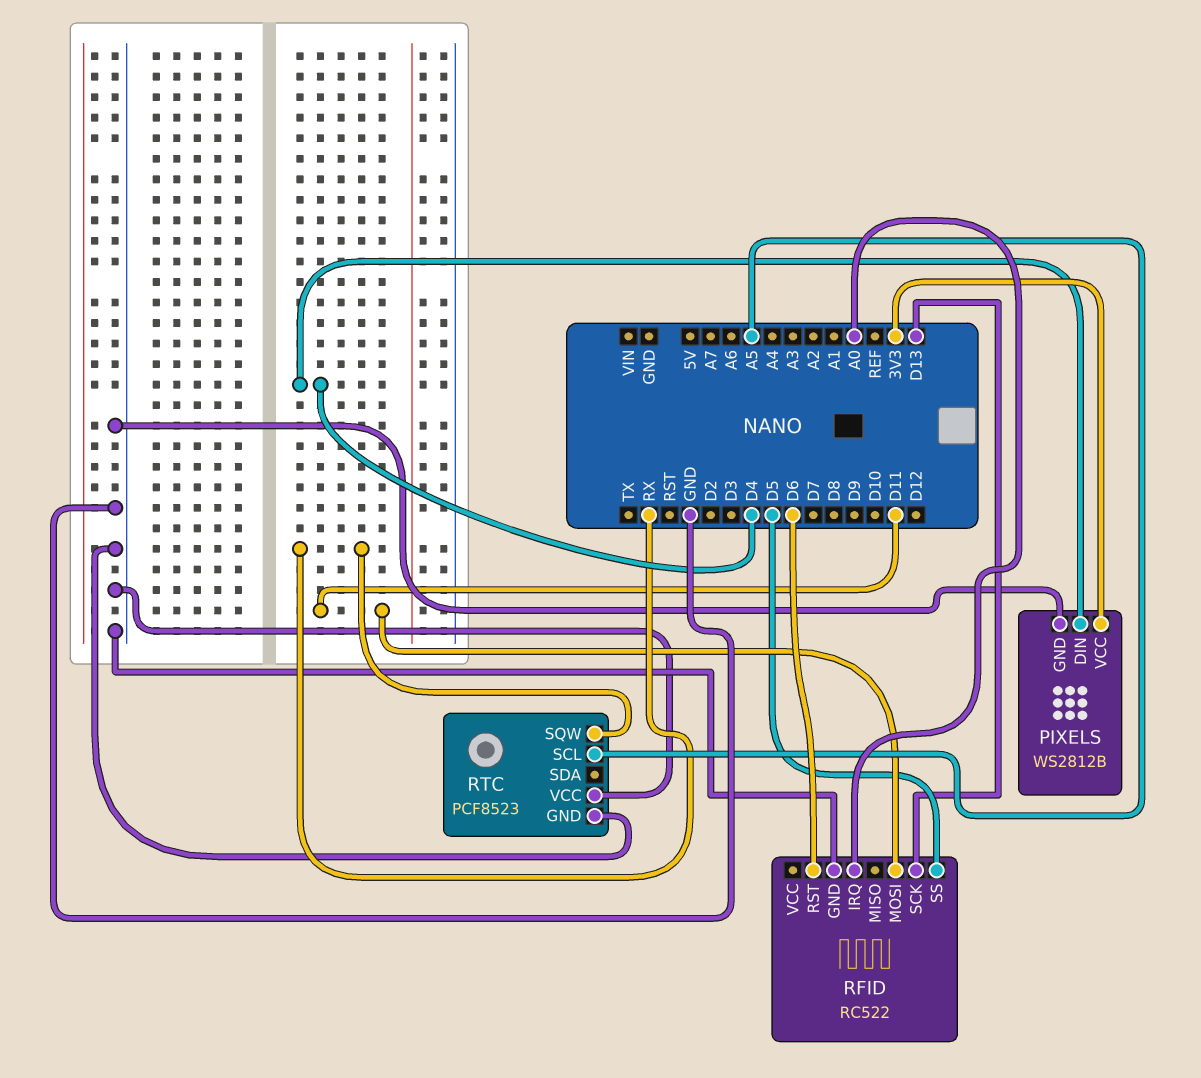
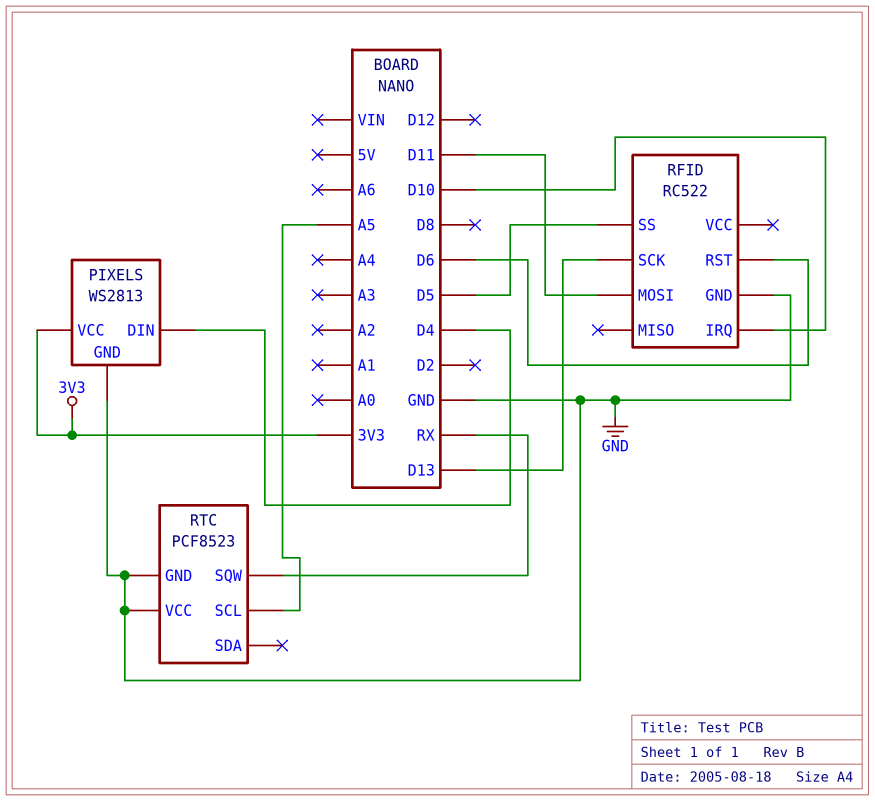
PIXELS: WS2812B -> WS2813
RFID pin IRQ: A0 -> D10

